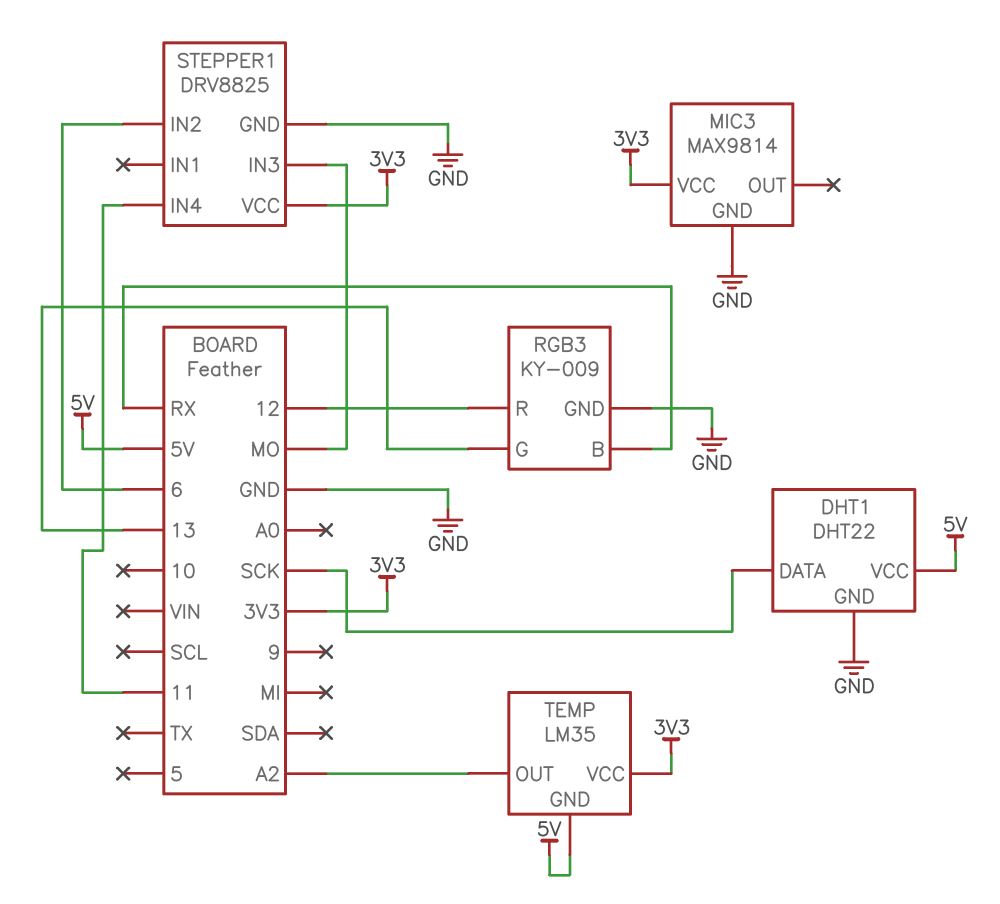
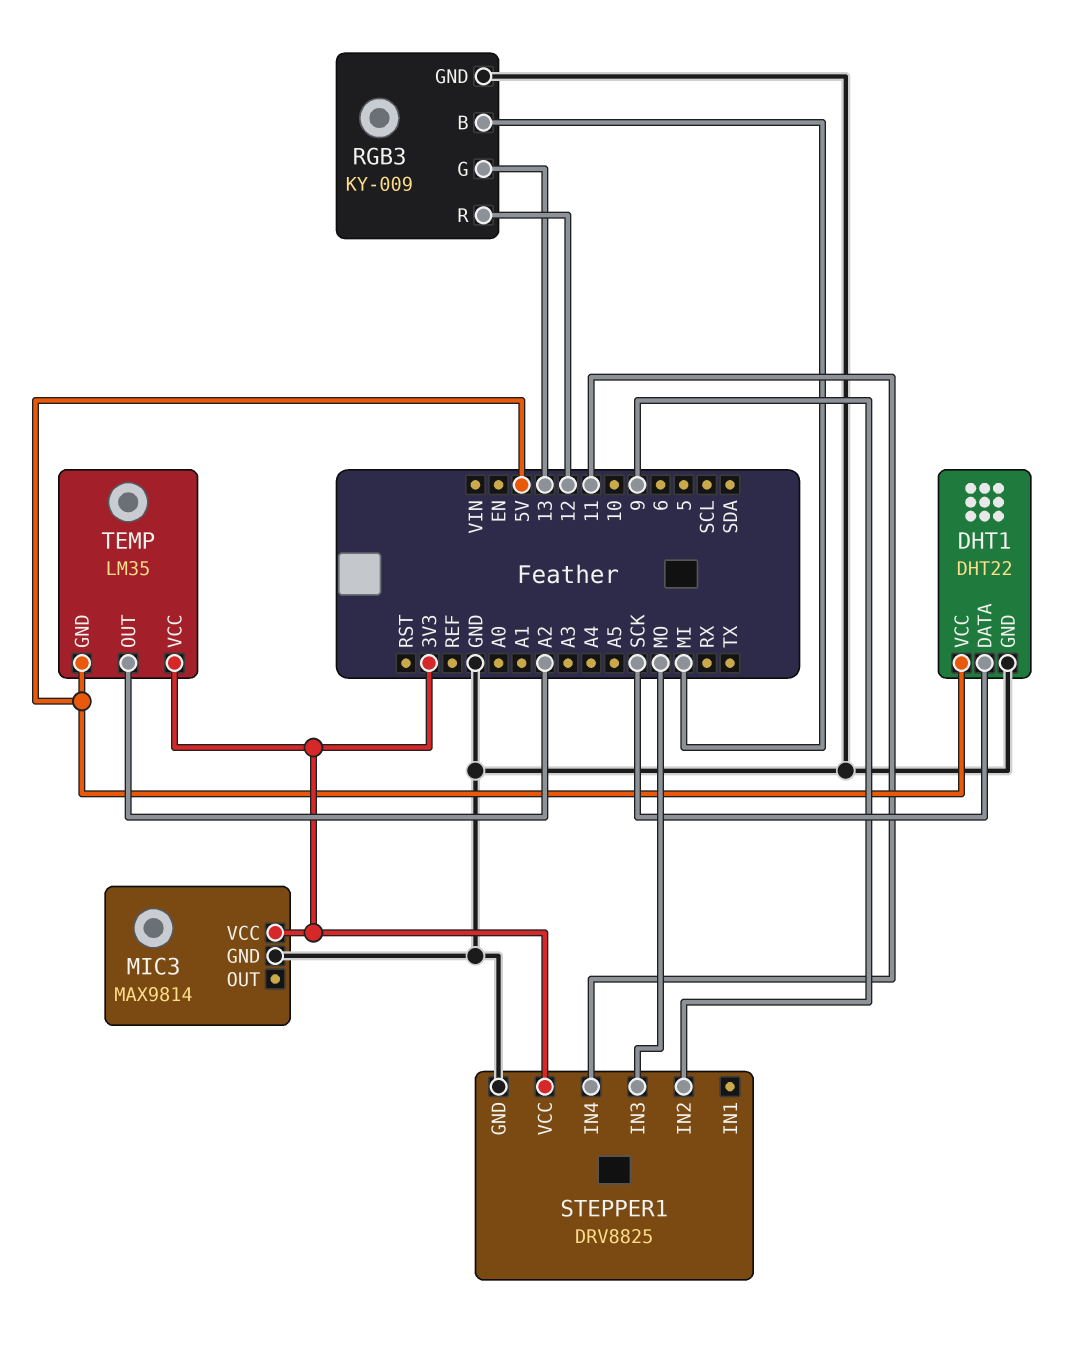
RGB3 pin B: RX -> MI
STEPPER1 pin IN2: 6 -> 9

